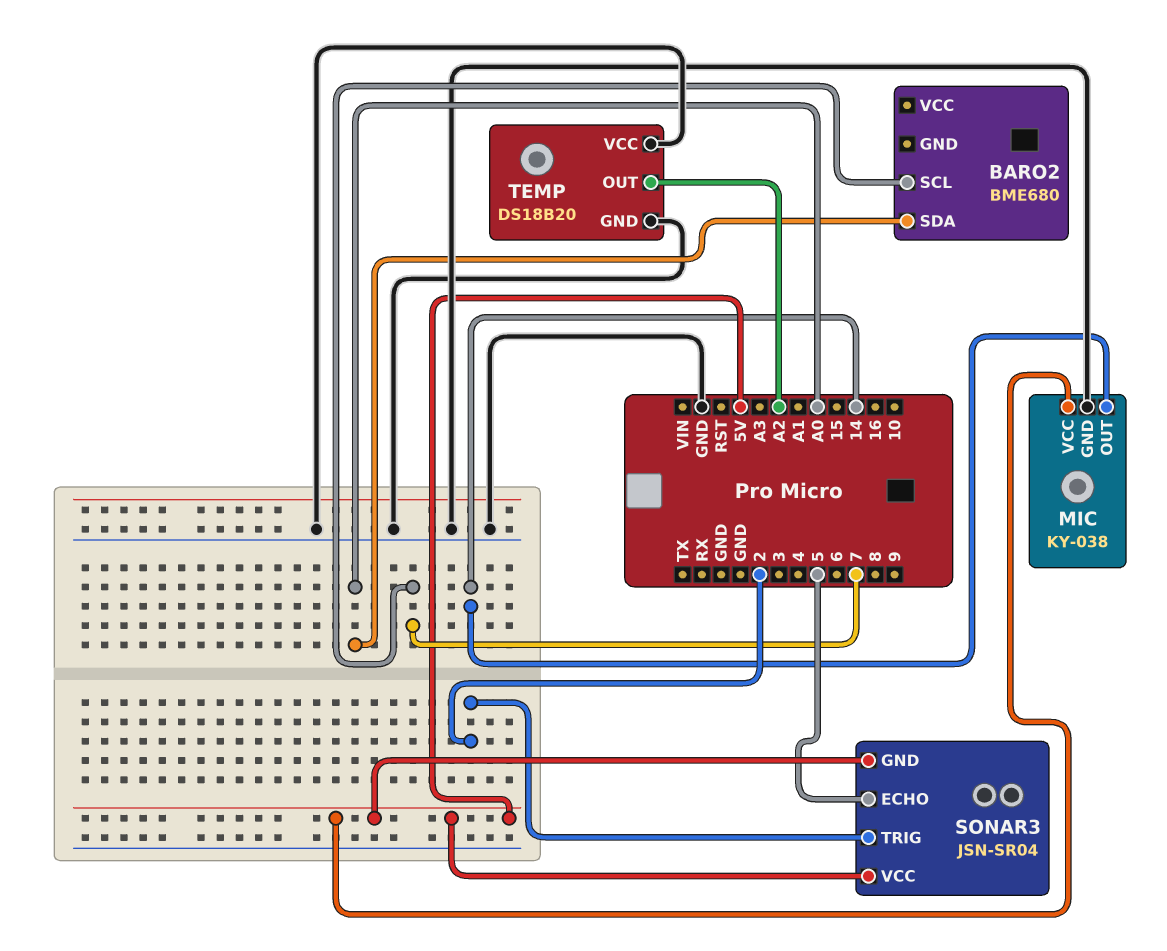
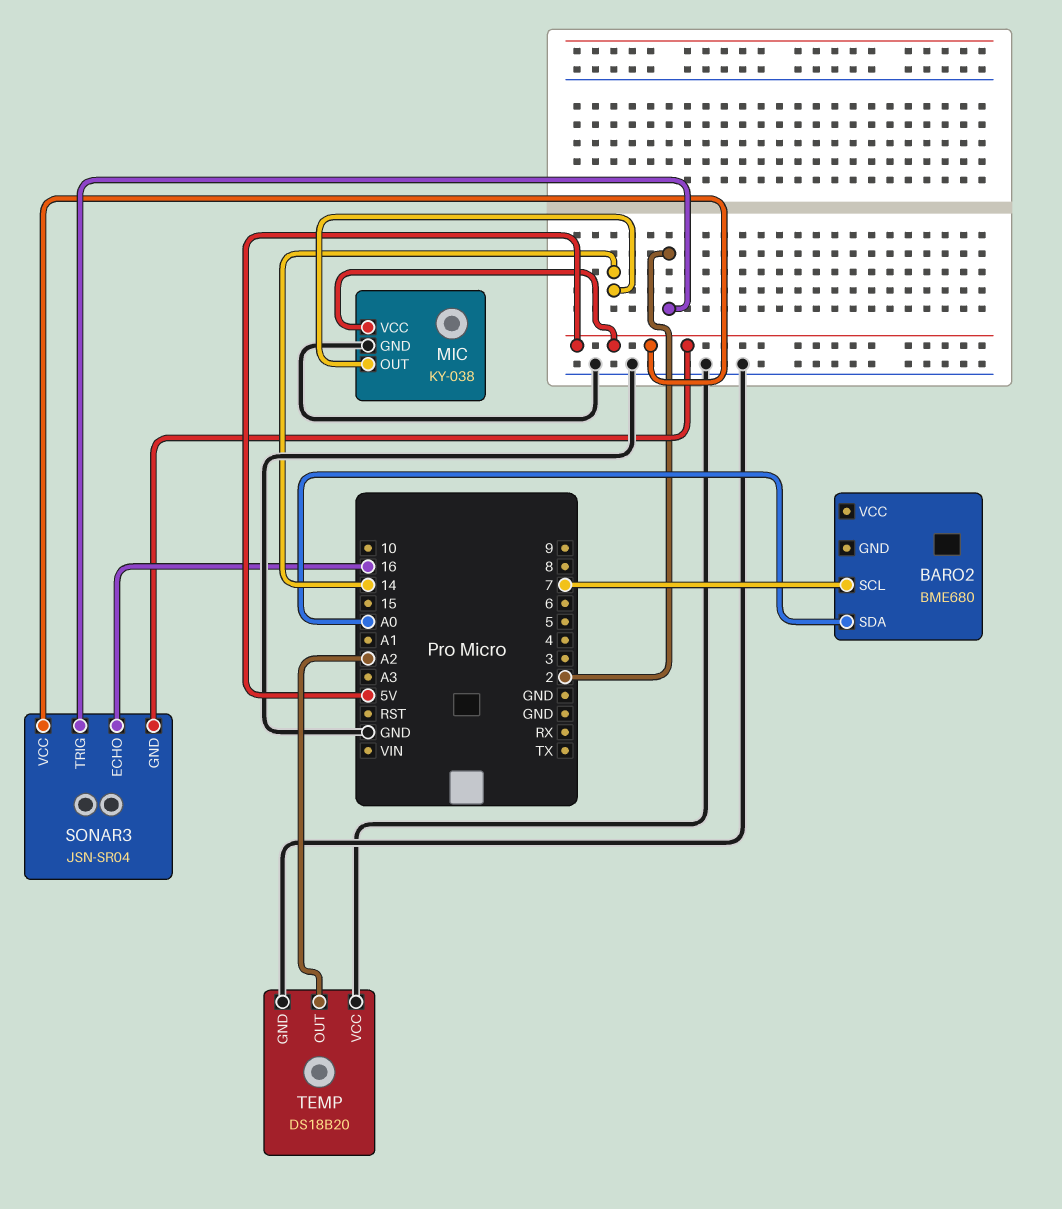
SONAR3 pin ECHO: 5 -> 16

